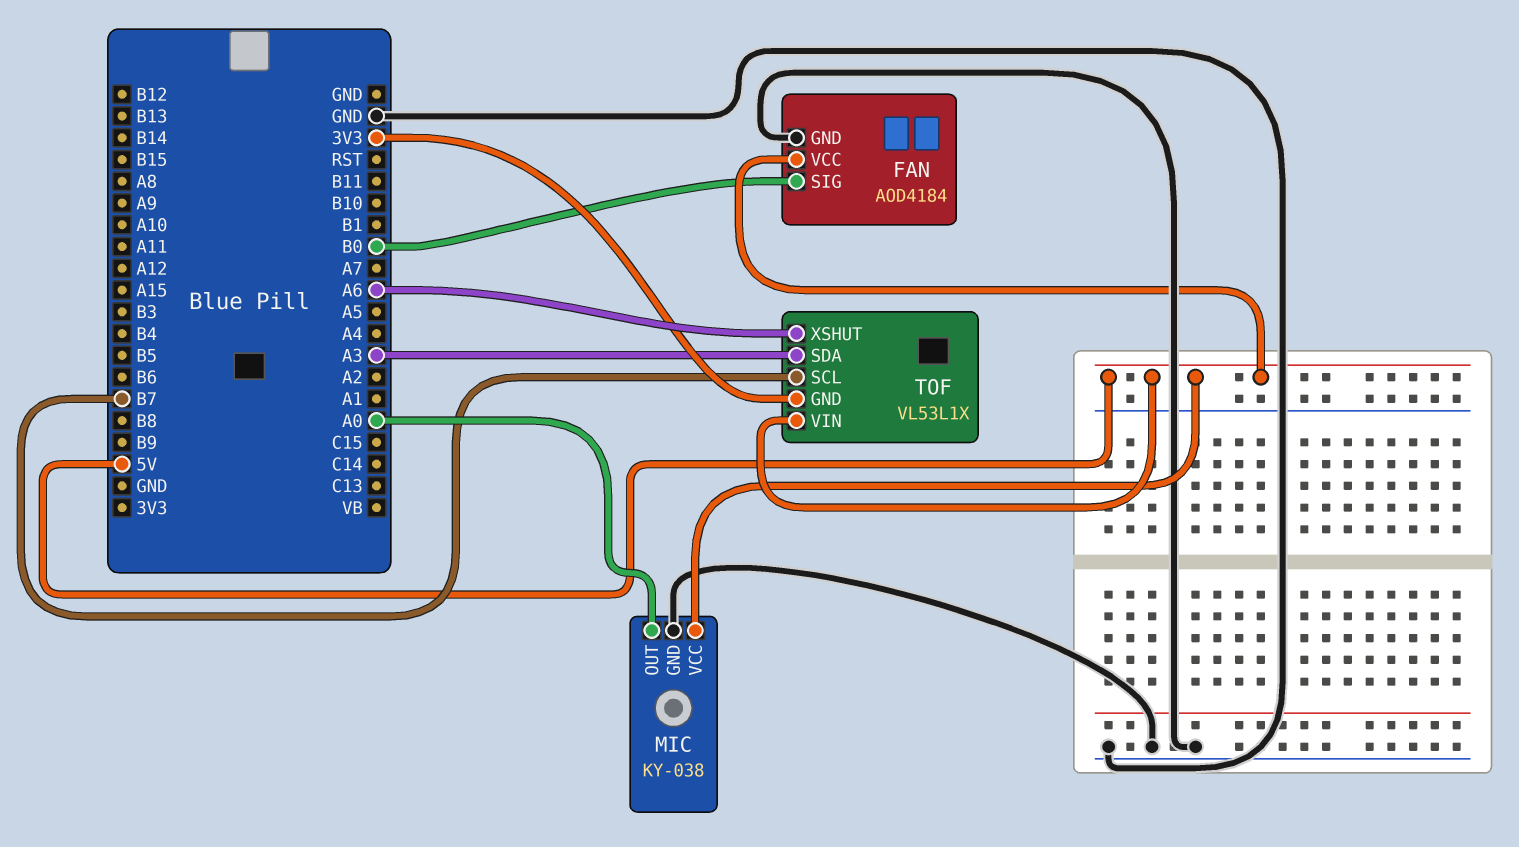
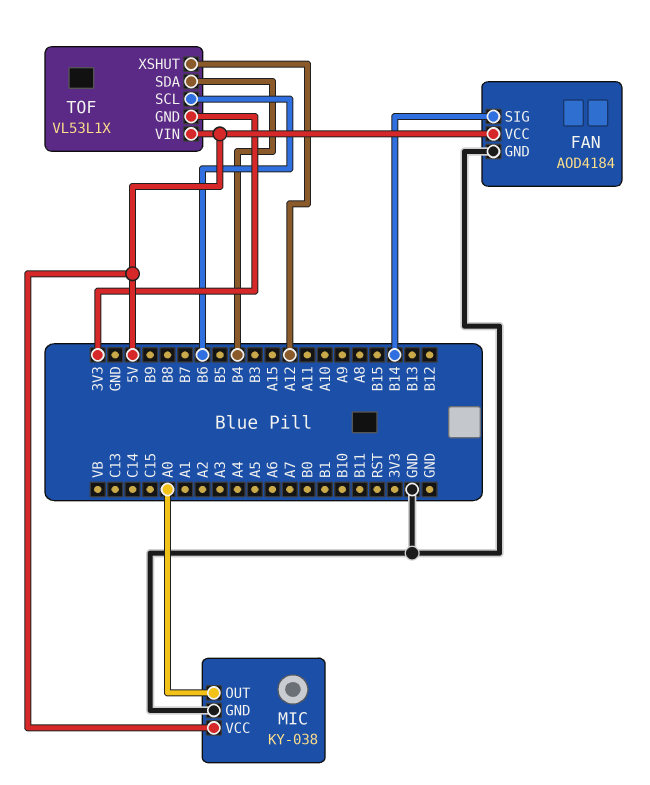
FAN pin SIG: B0 -> B14
TOF pin SCL: B7 -> B6
TOF pin SDA: A3 -> B4
TOF pin XSHUT: A6 -> A12

